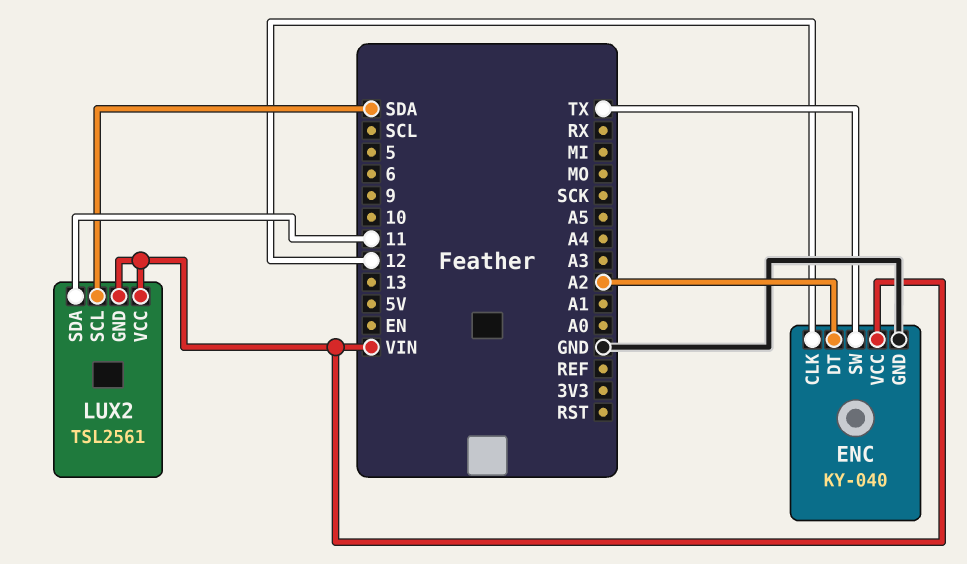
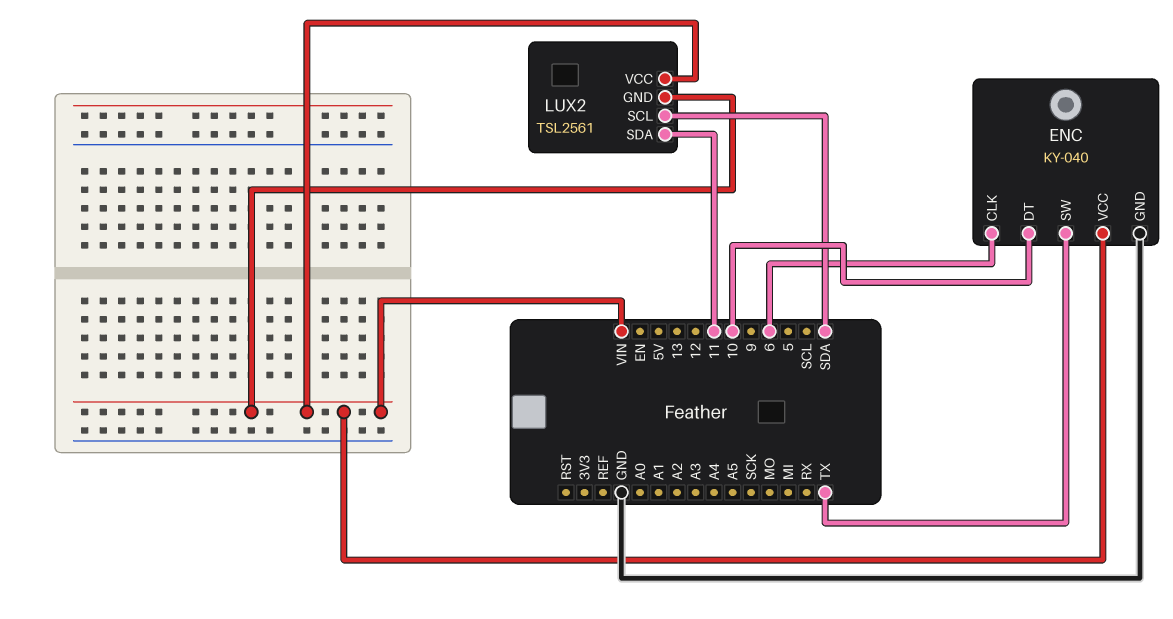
ENC pin CLK: 12 -> 6
ENC pin DT: A2 -> 10

